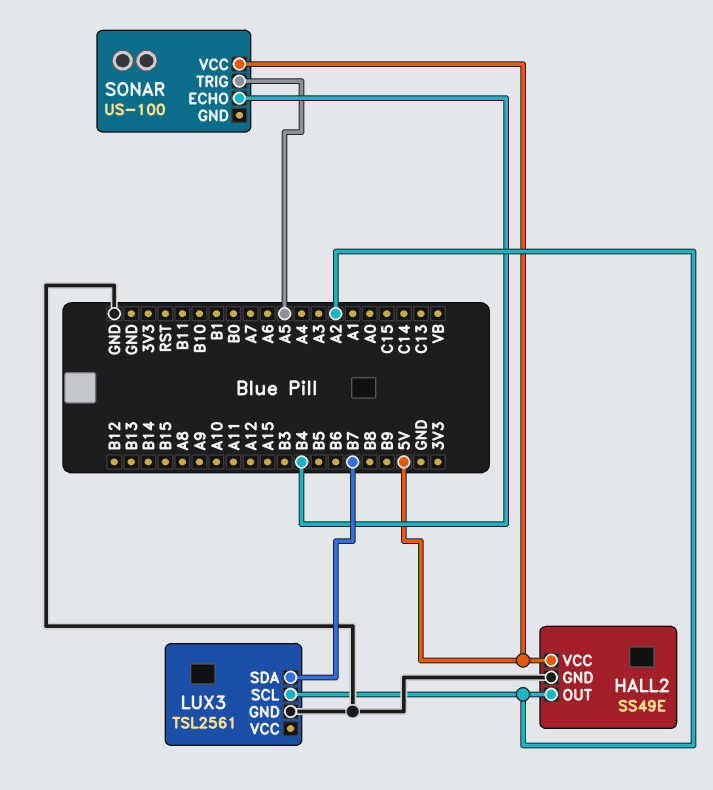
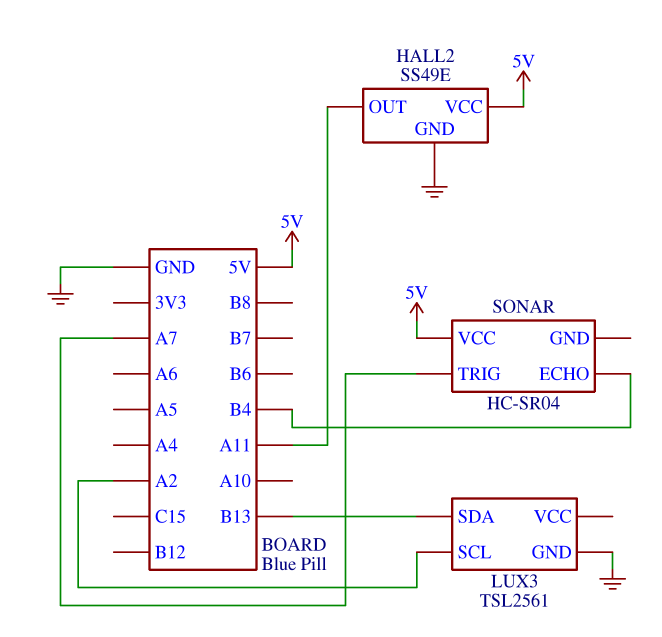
HALL2 pin OUT: A2 -> A11
LUX3 pin SDA: B7 -> B13
SONAR: US-100 -> HC-SR04
SONAR pin TRIG: A5 -> A7

